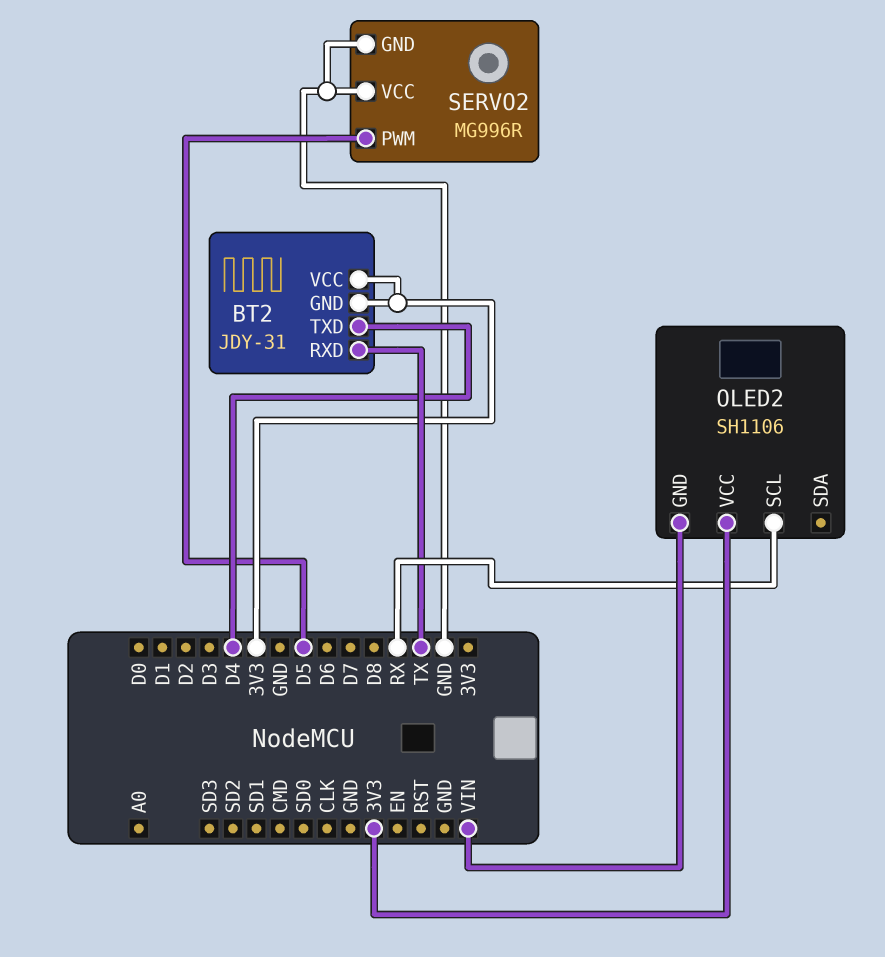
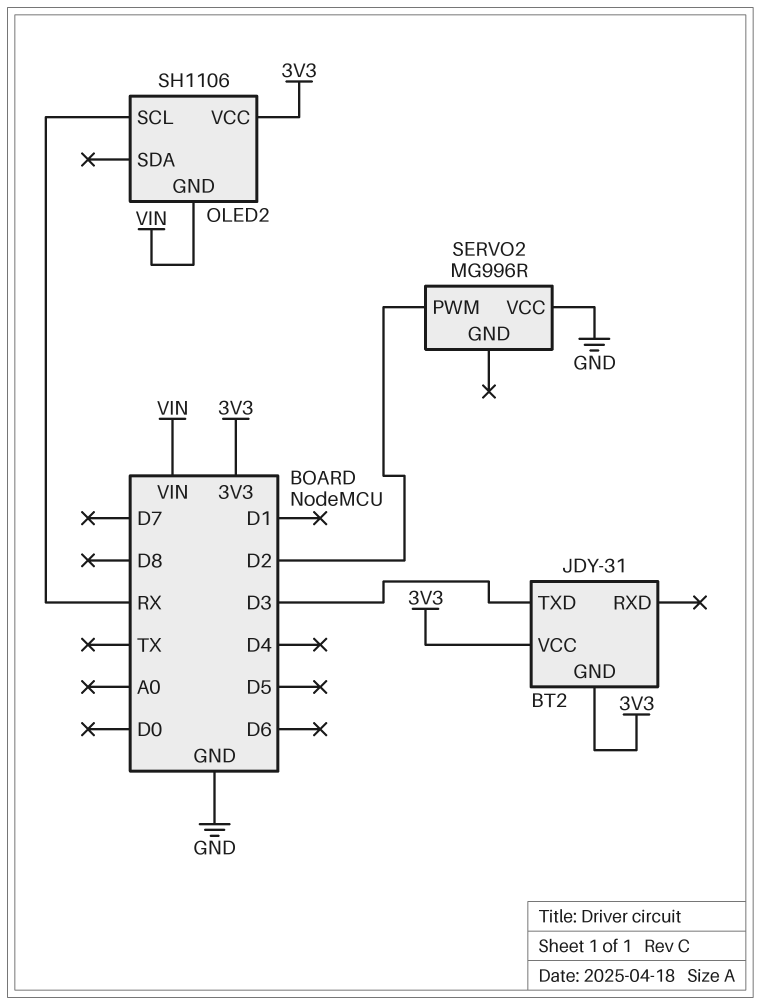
BT2 pin RXD: TX -> none
BT2 pin TXD: D4 -> D3
SERVO2 pin GND: GND -> none
SERVO2 pin PWM: D5 -> D2

